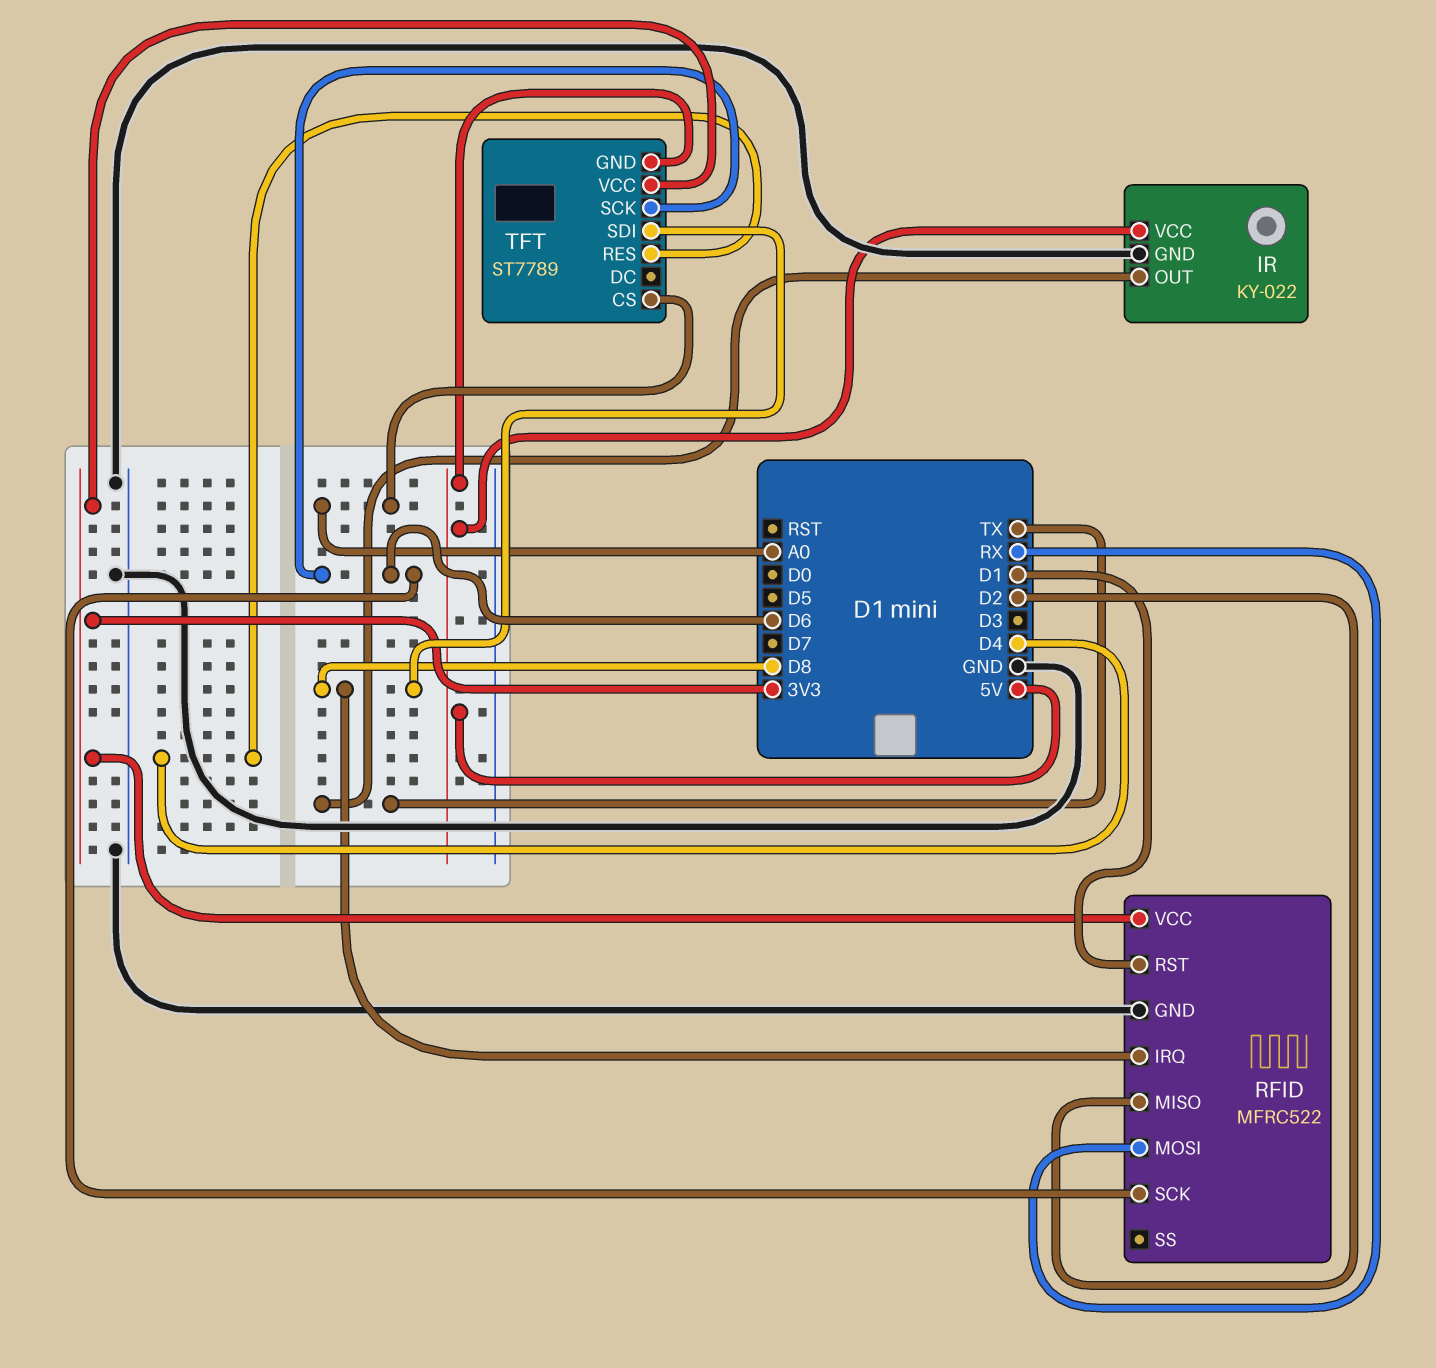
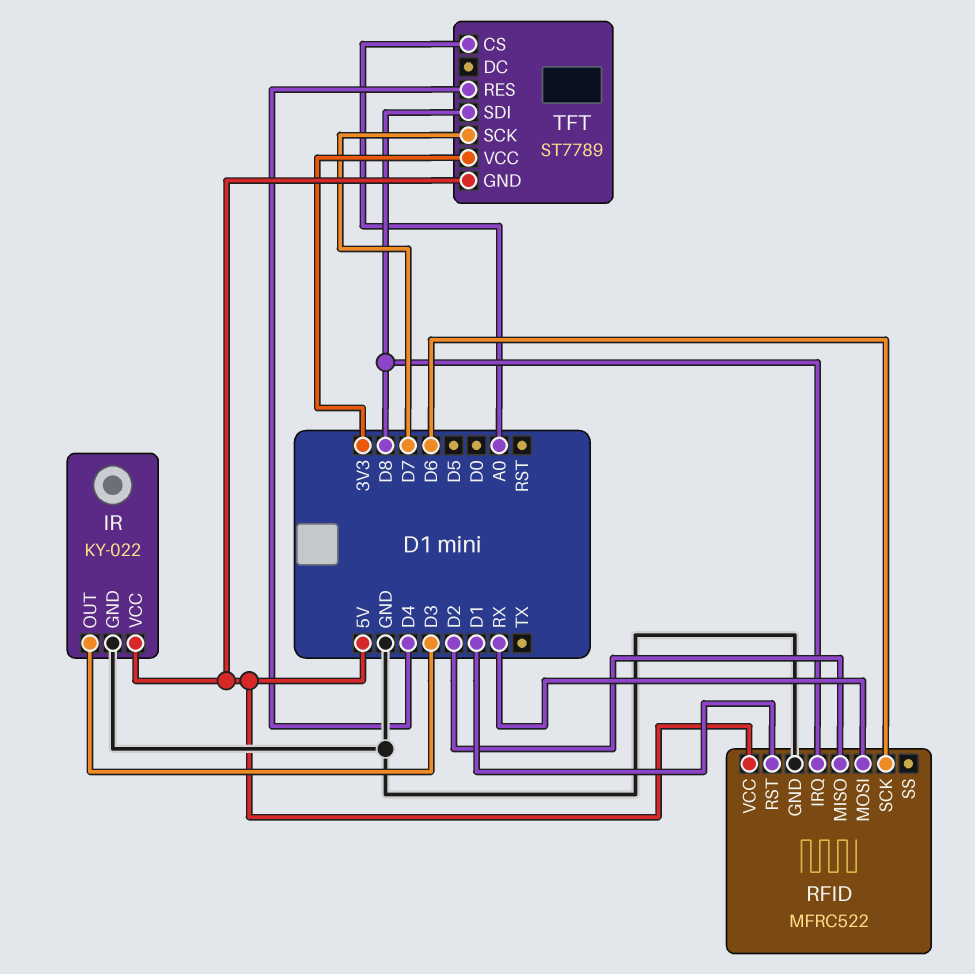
IR pin OUT: TX -> D3
RFID pin VCC: 3V3 -> 5V
TFT pin SCK: D6 -> D7

